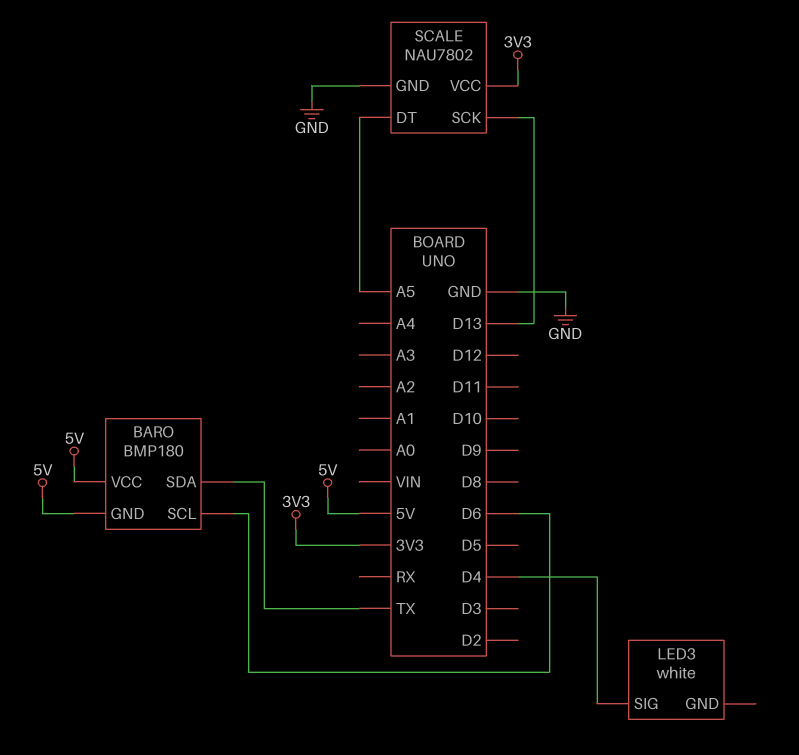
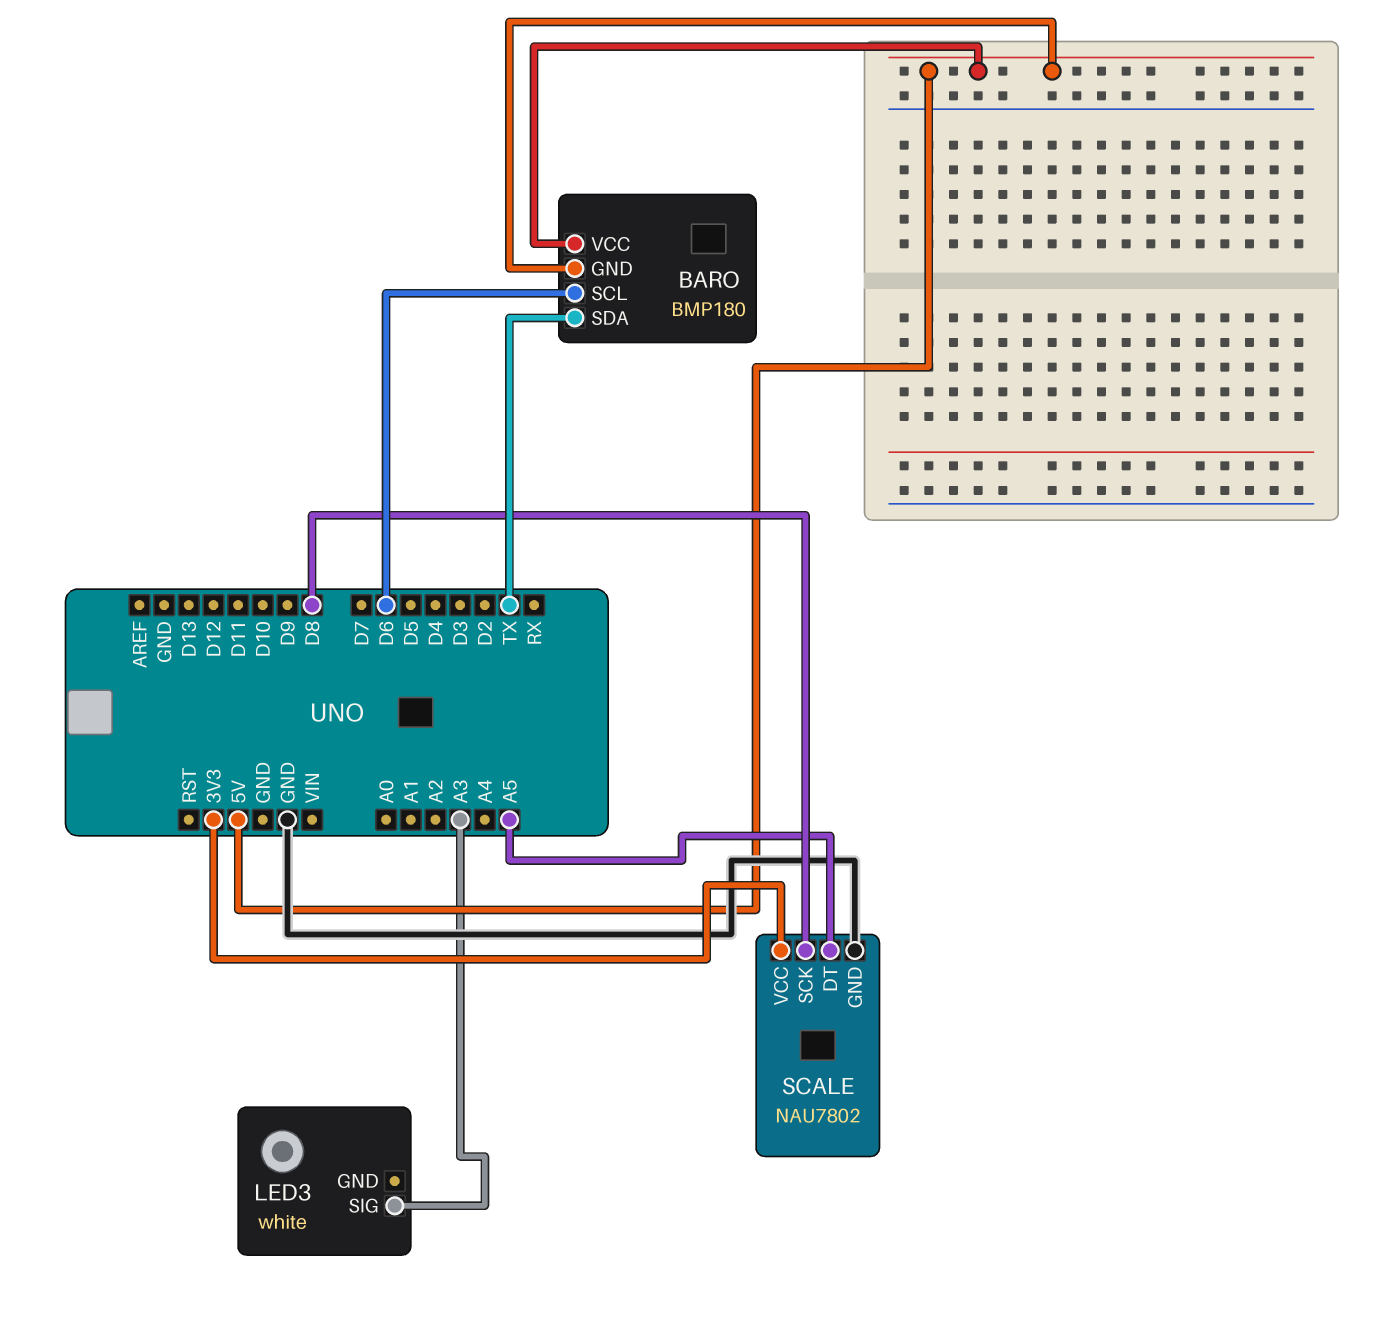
LED3 pin SIG: D4 -> A3
SCALE pin SCK: D13 -> D8

